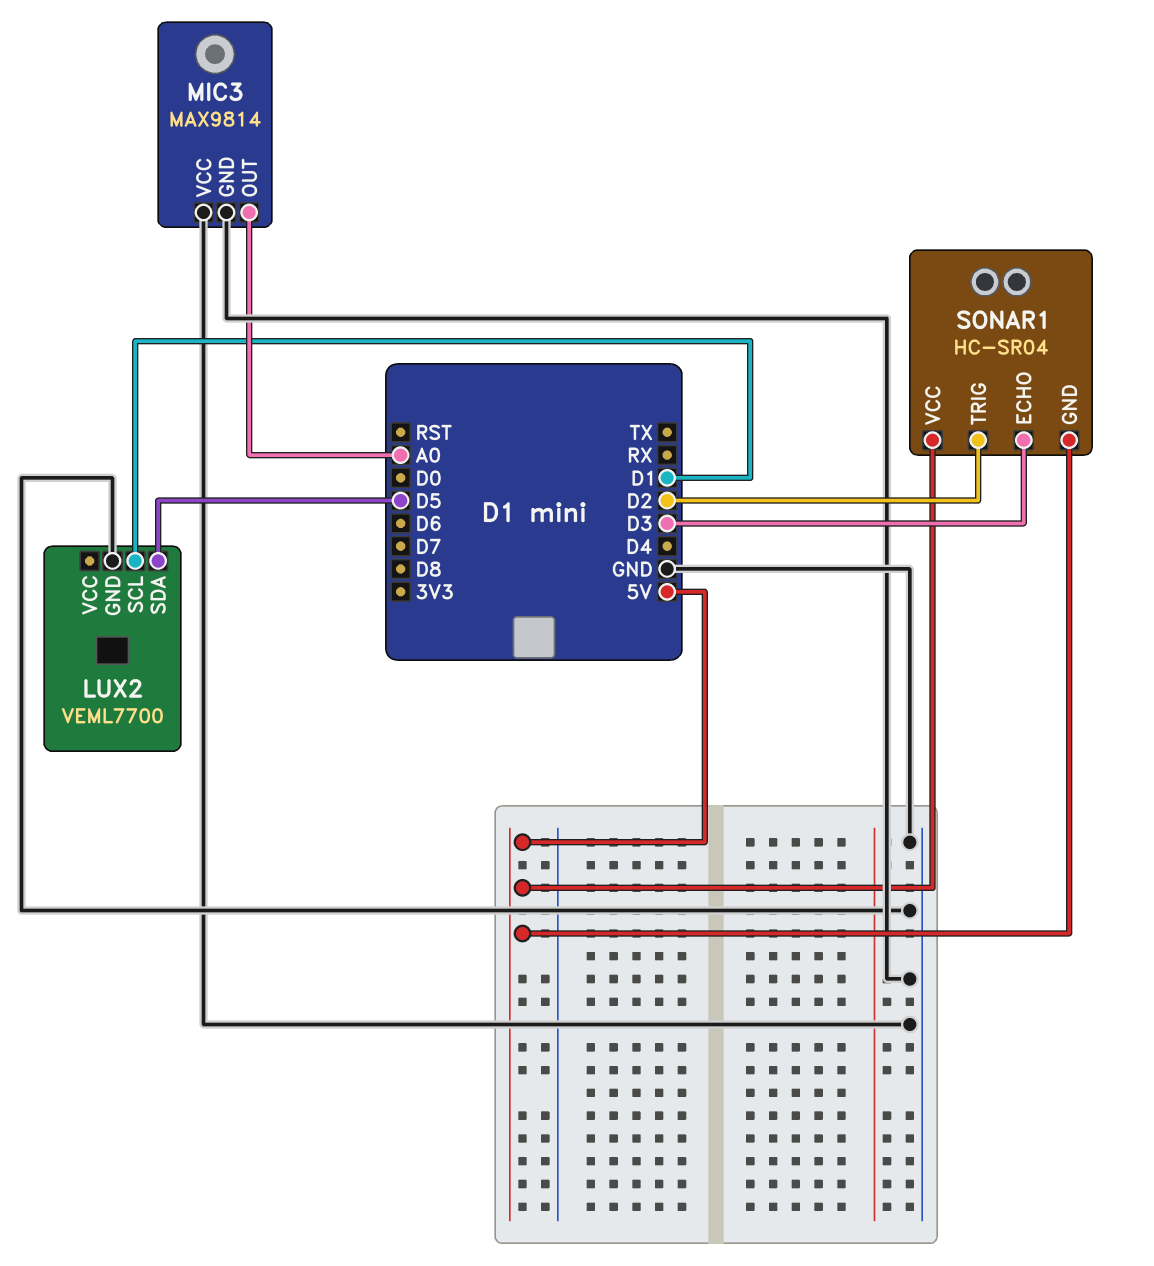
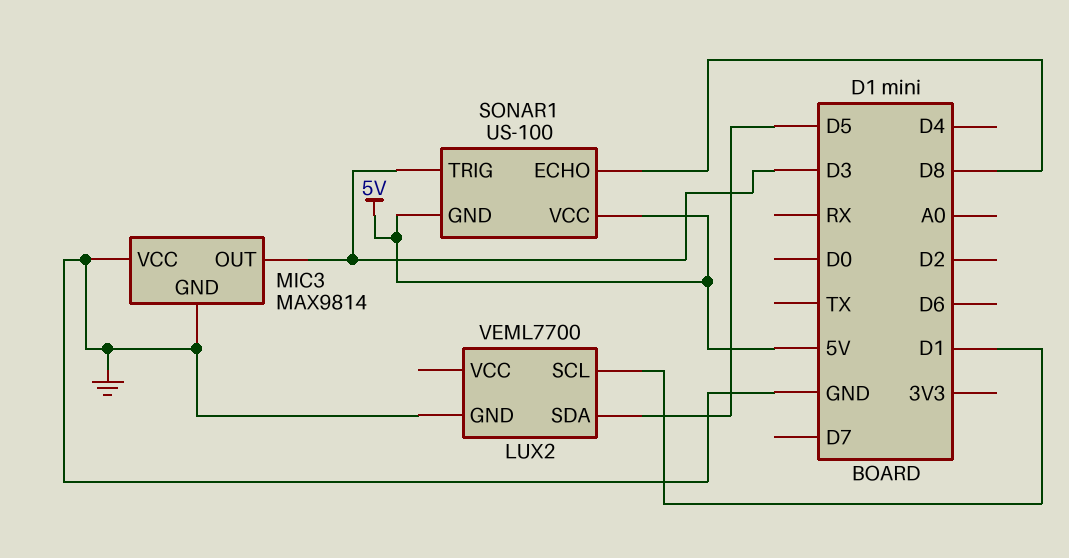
MIC3 pin OUT: A0 -> D3
SONAR1: HC-SR04 -> US-100
SONAR1 pin ECHO: D3 -> D8
SONAR1 pin TRIG: D2 -> D3

